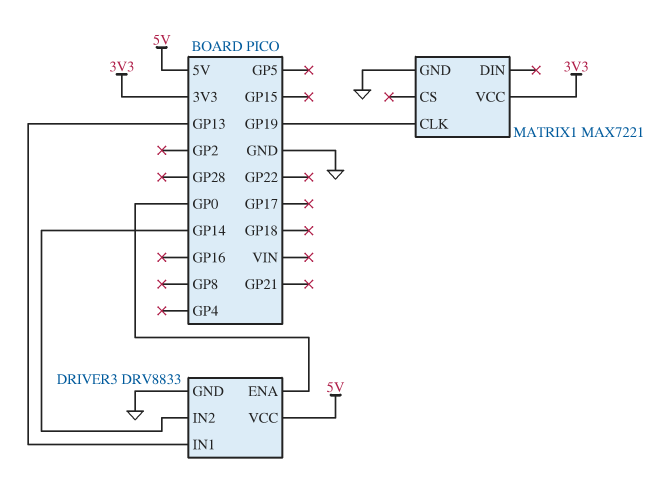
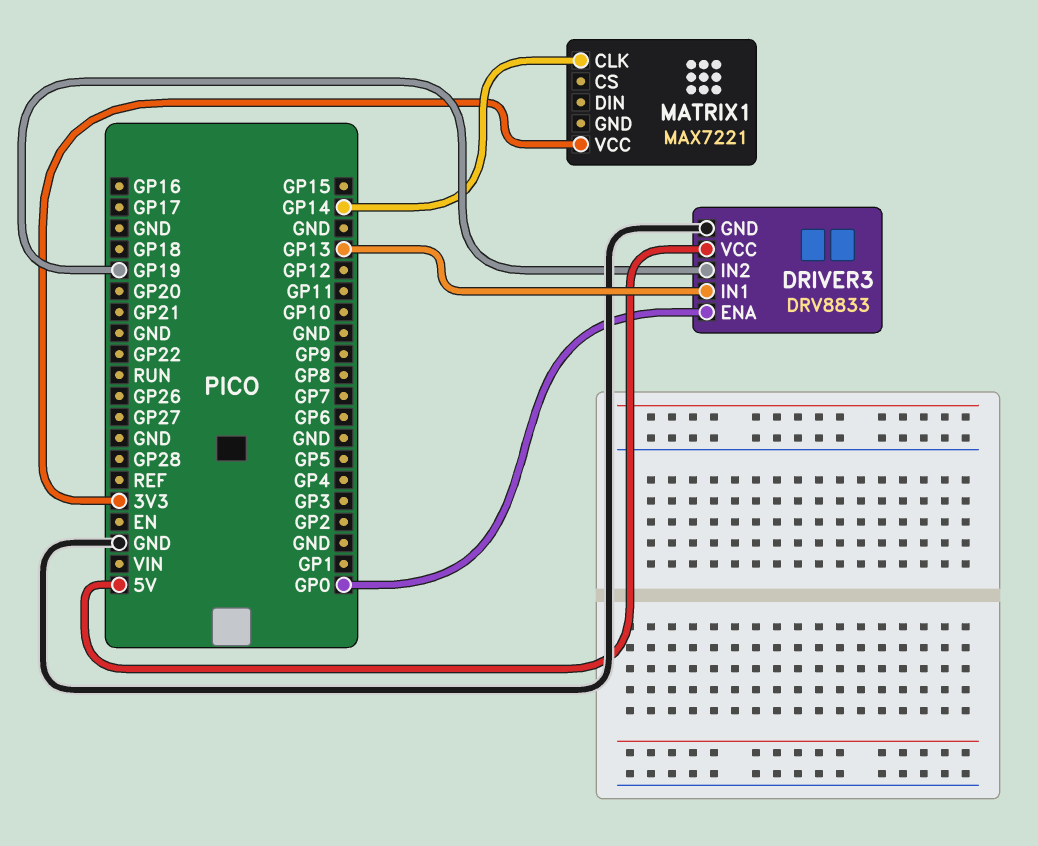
DRIVER3 pin IN2: GP14 -> GP19
MATRIX1 pin CLK: GP19 -> GP14
MATRIX1 pin GND: GND -> none

